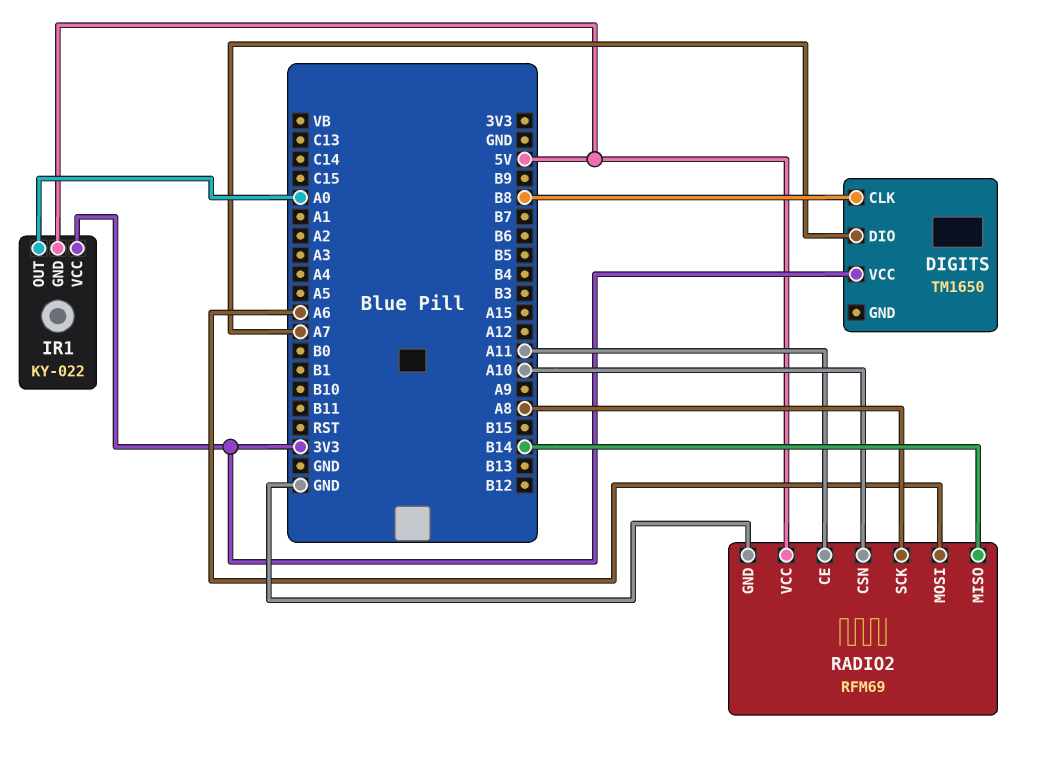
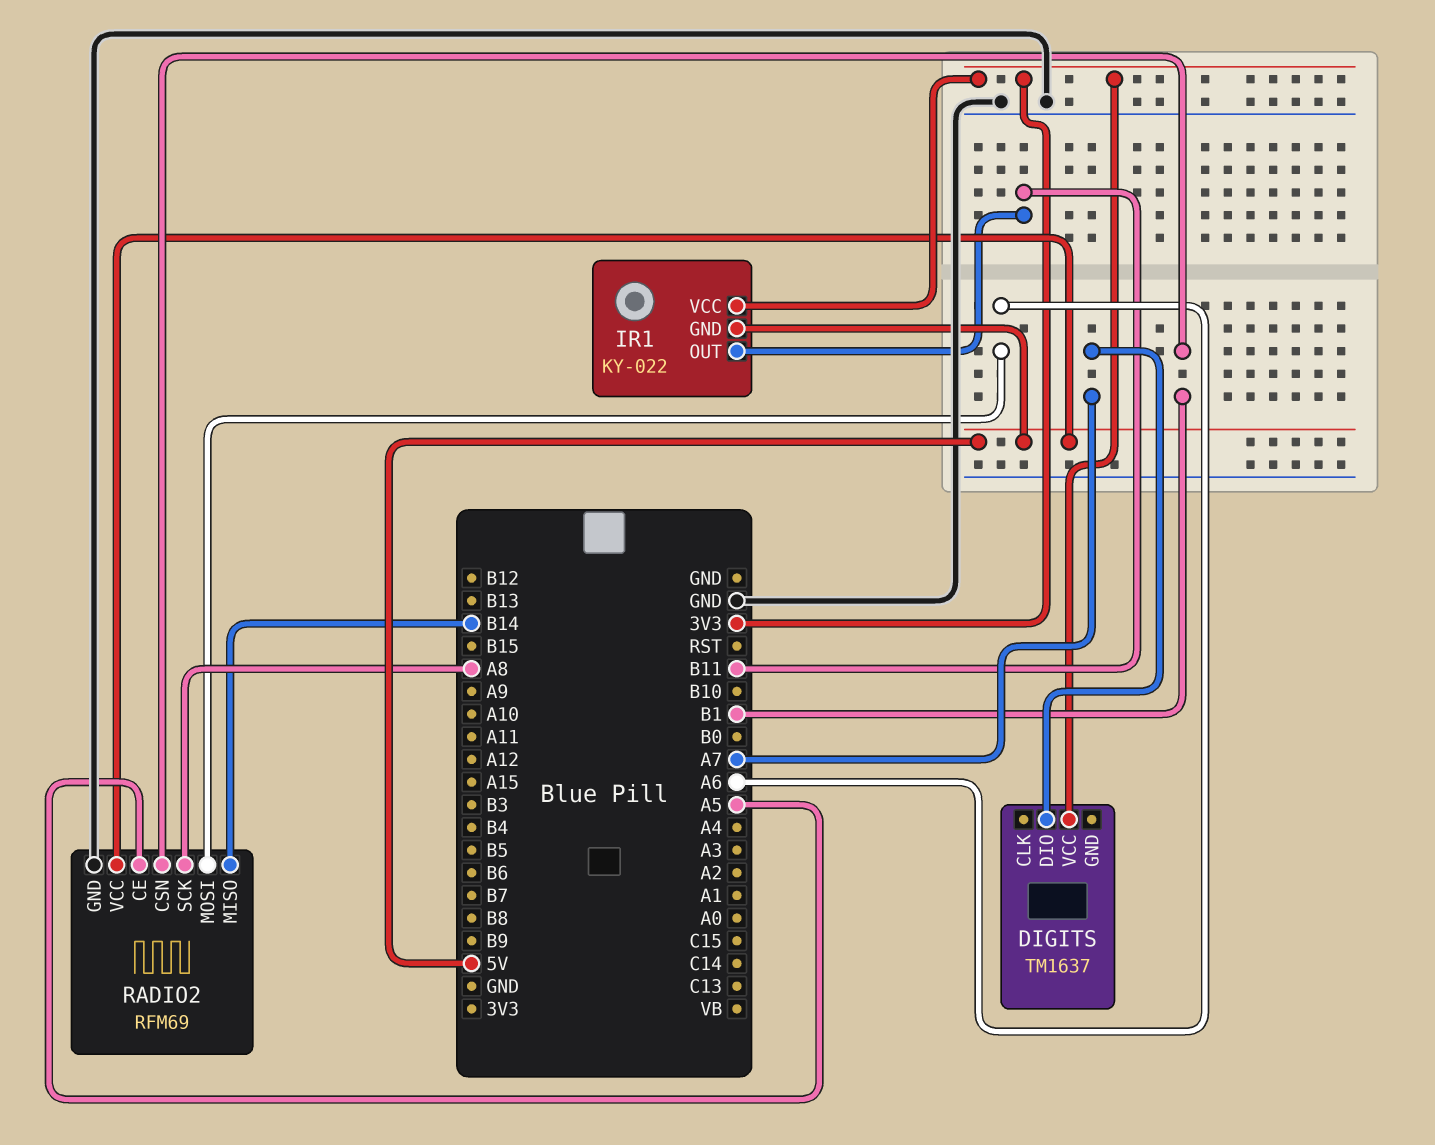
DIGITS: TM1650 -> TM1637
DIGITS pin CLK: B8 -> none
IR1 pin OUT: A0 -> B11
RADIO2 pin CE: A11 -> A5
RADIO2 pin CSN: A10 -> B1

